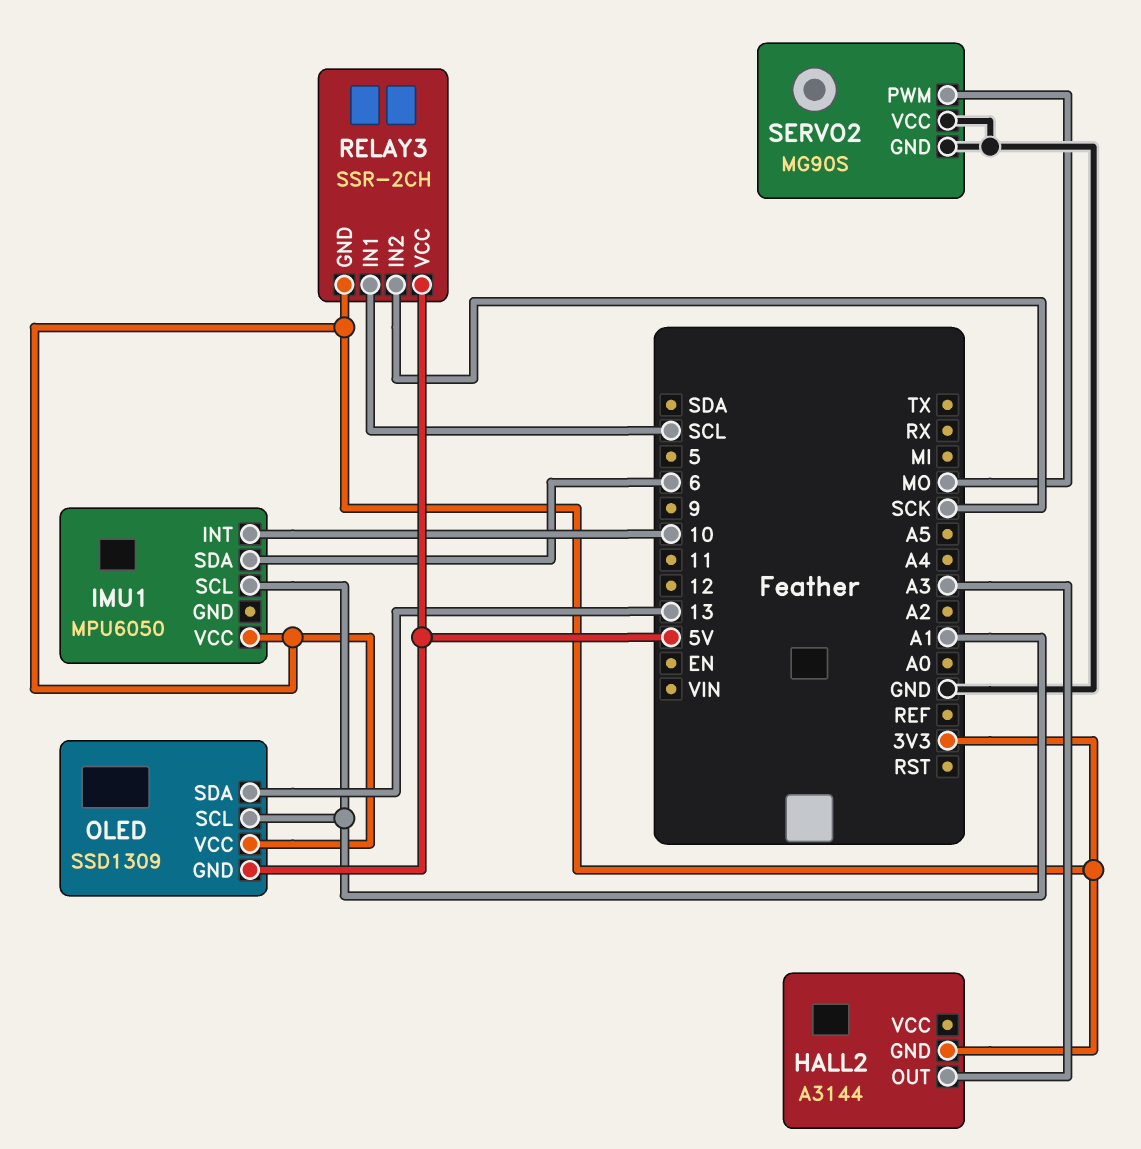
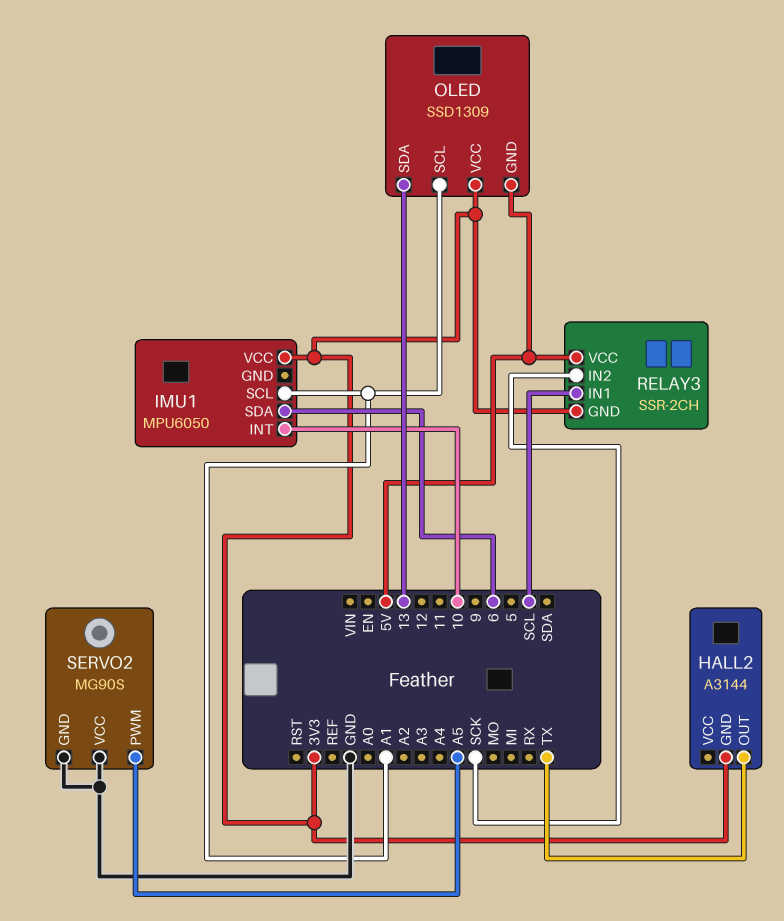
HALL2 pin OUT: A3 -> TX
SERVO2 pin PWM: MO -> A5

